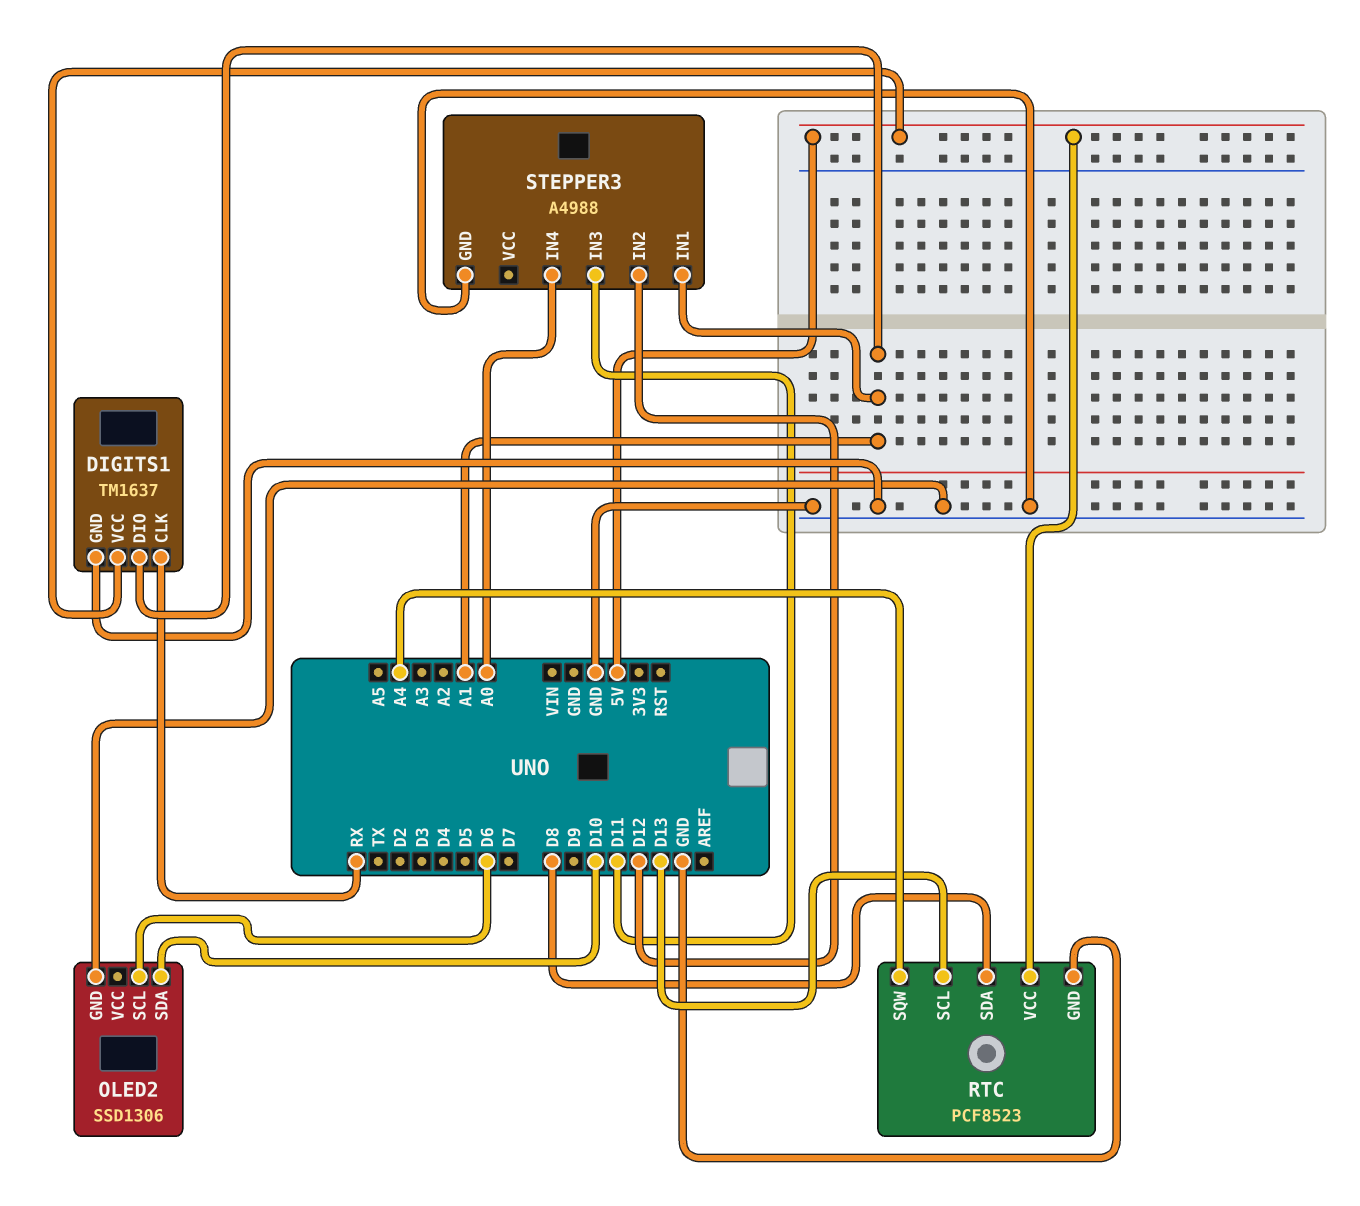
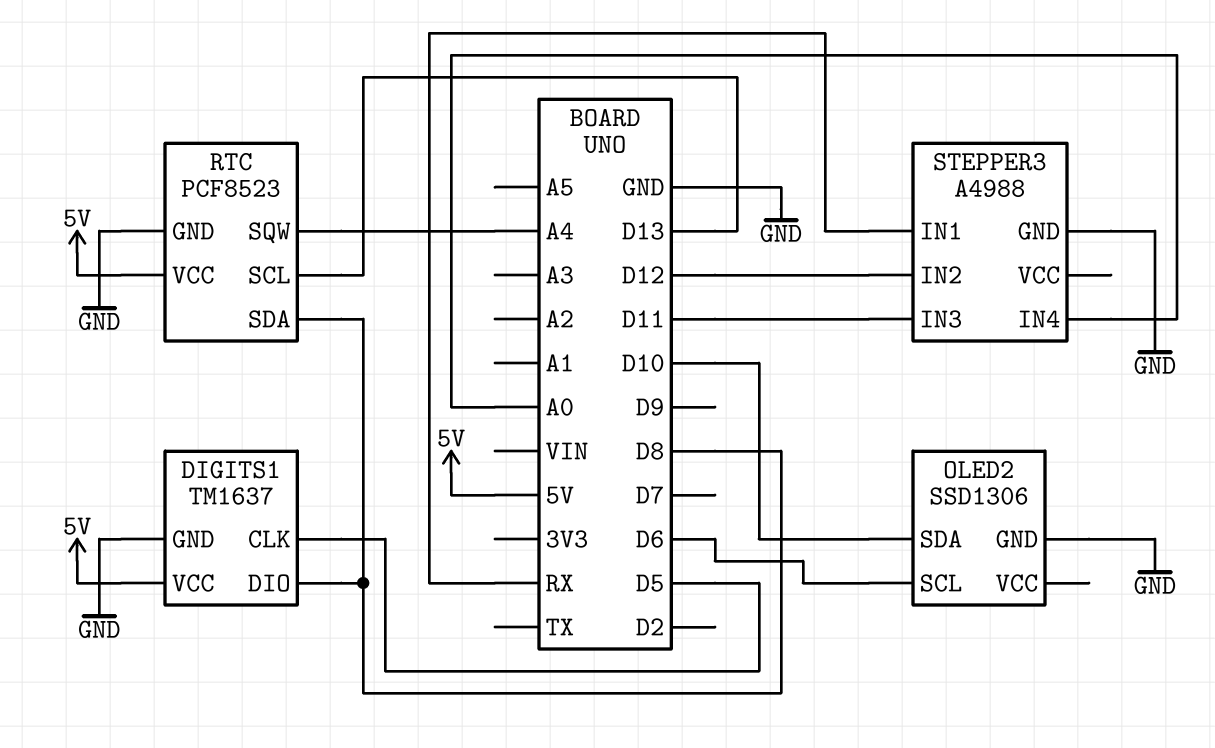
DIGITS1 pin CLK: RX -> D5
DIGITS1 pin DIO: A1 -> D8
STEPPER3 pin IN1: A1 -> RX

